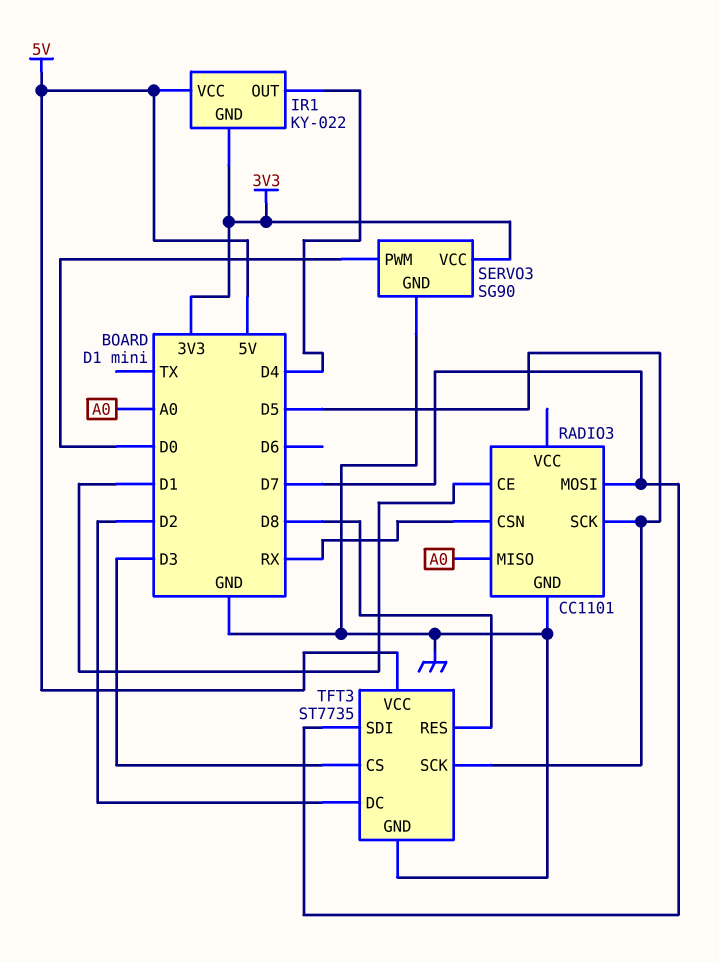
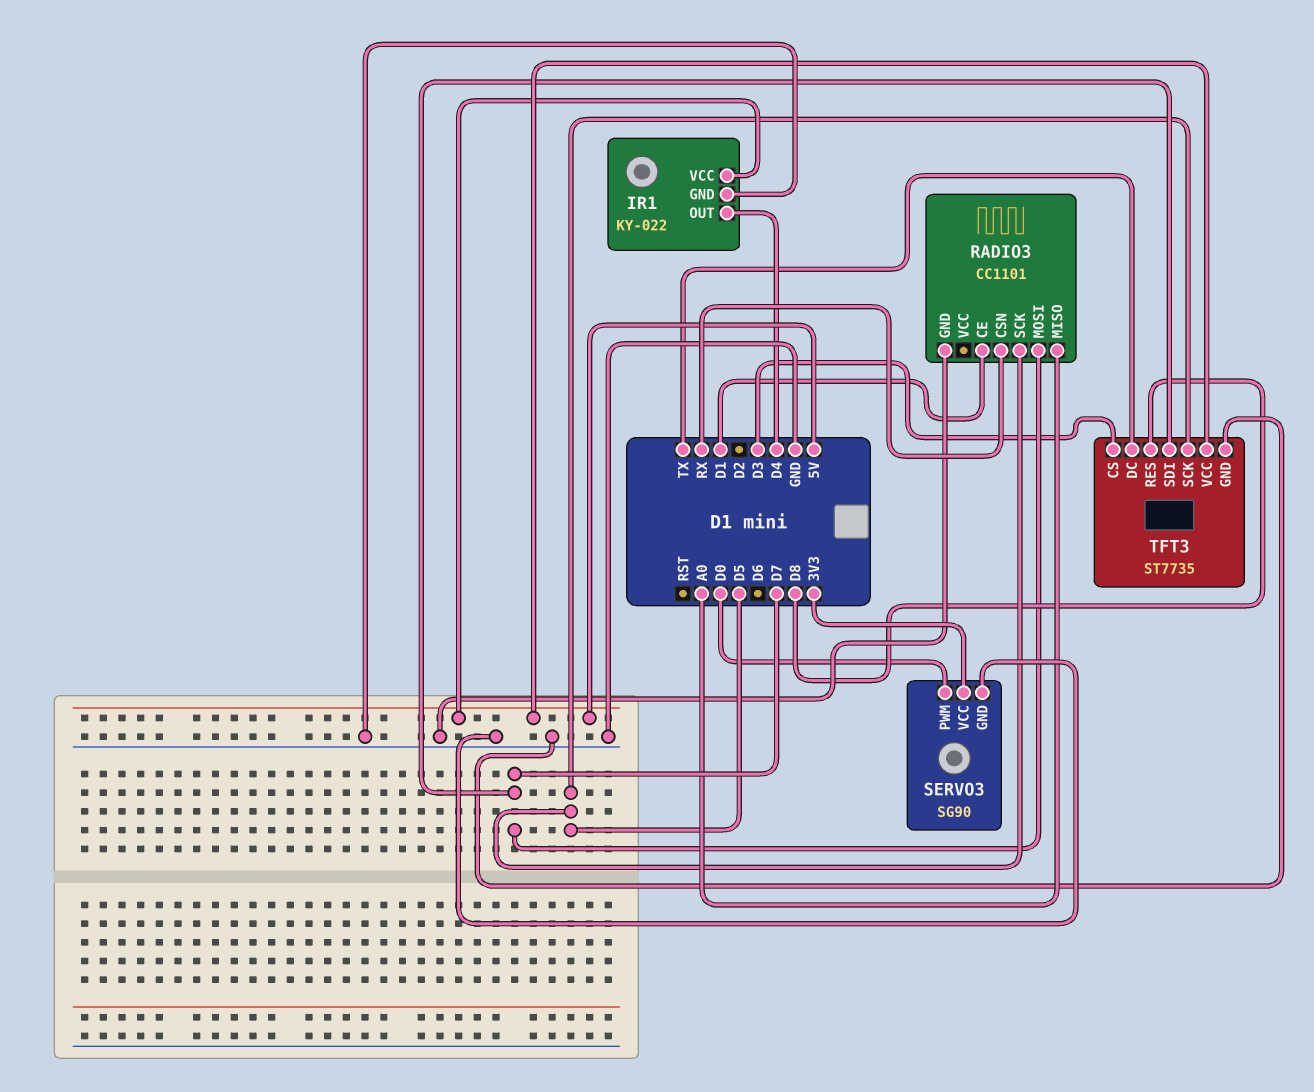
IR1 pin GND: 3V3 -> GND
TFT3 pin DC: D2 -> TX

